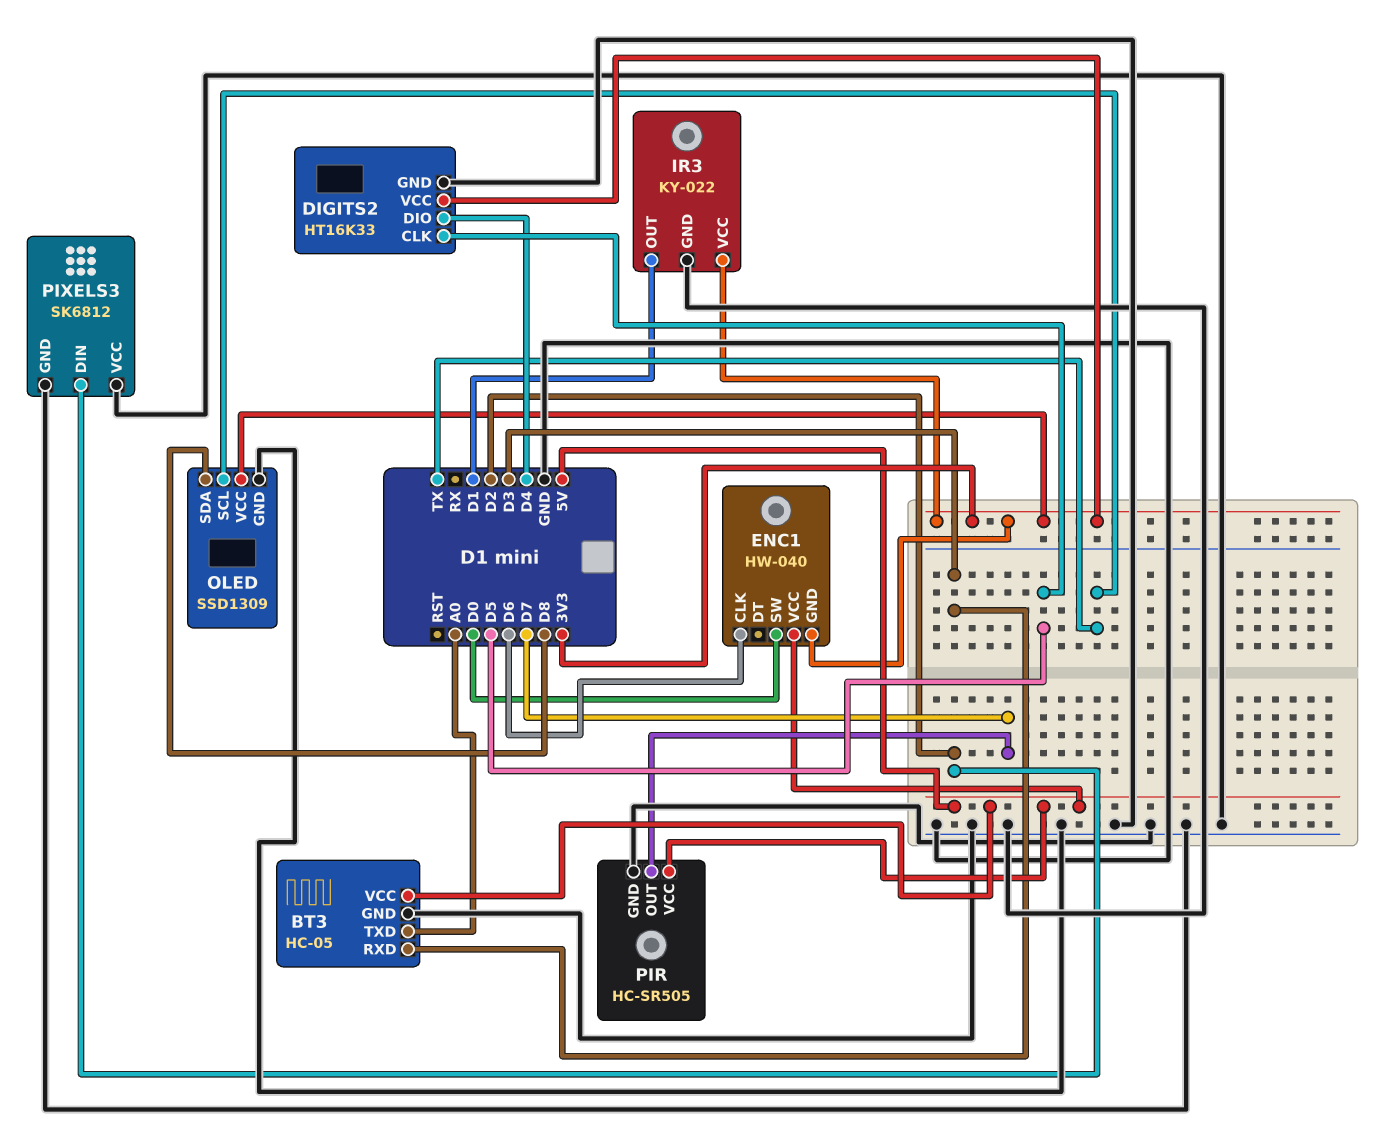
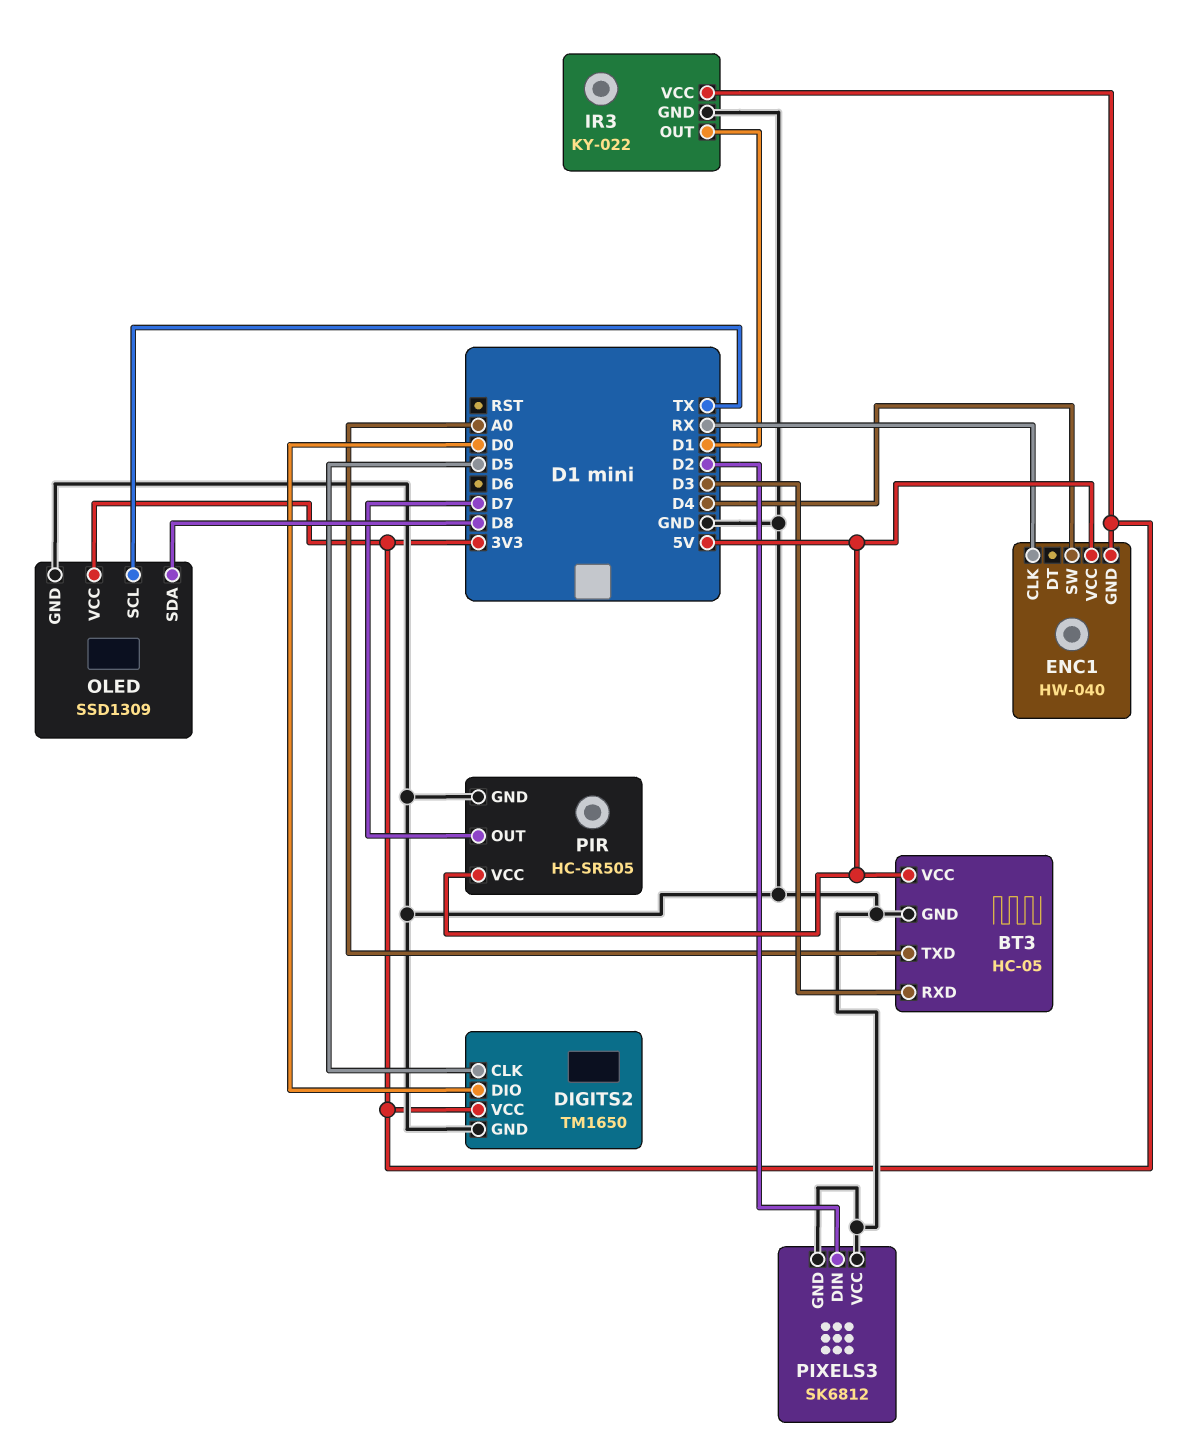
DIGITS2: HT16K33 -> TM1650
DIGITS2 pin DIO: D4 -> D0
ENC1 pin CLK: D6 -> RX
ENC1 pin SW: D0 -> D4

